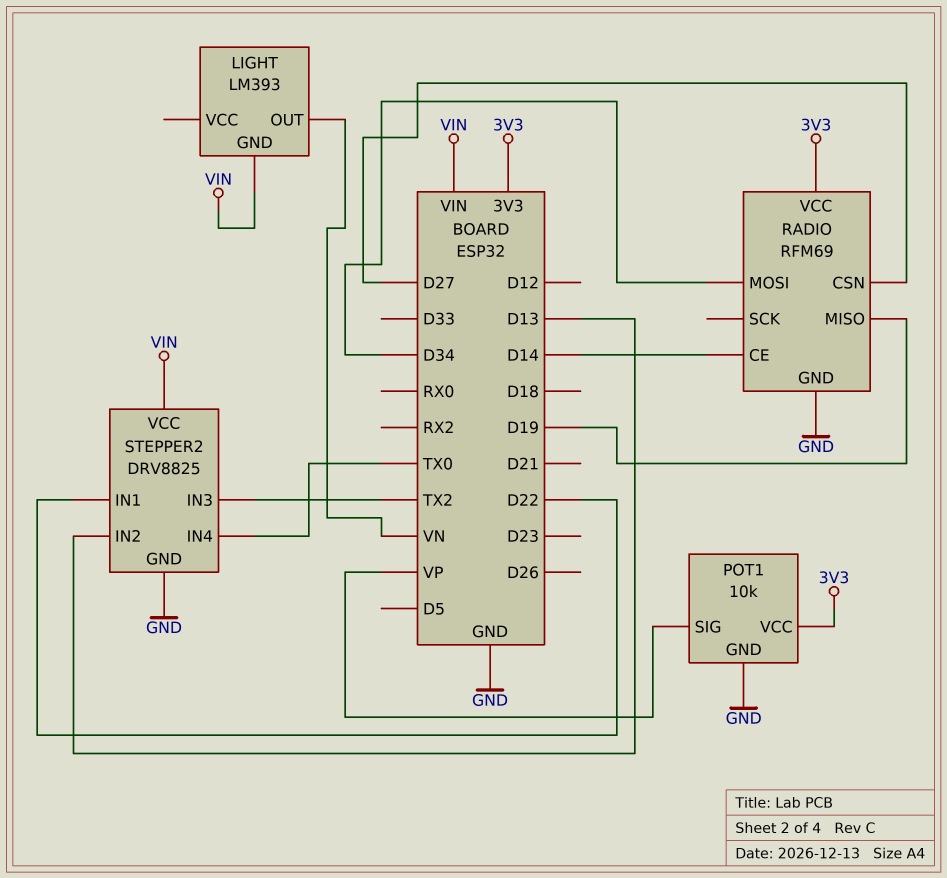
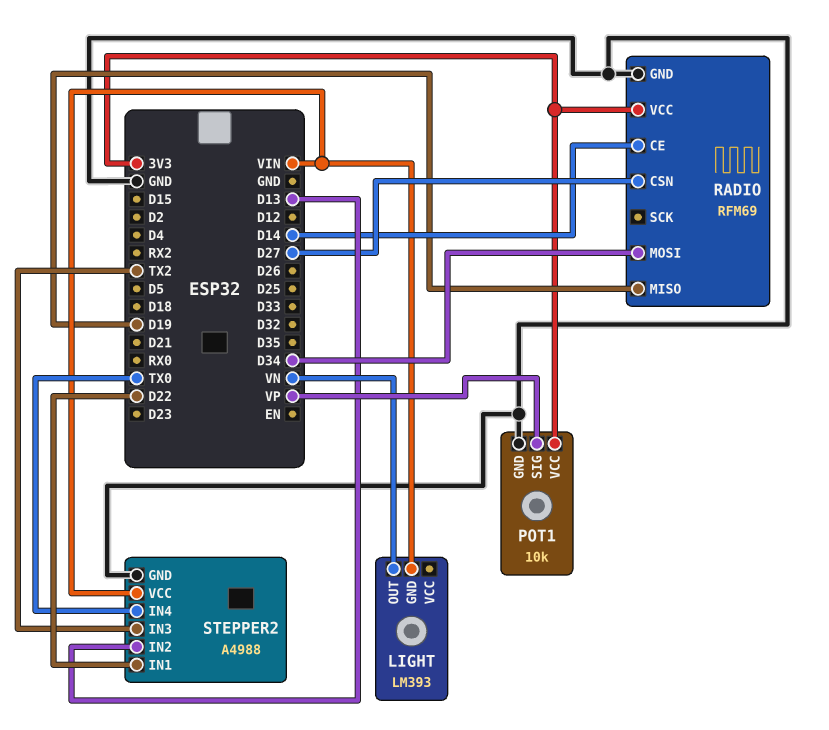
STEPPER2: DRV8825 -> A4988

